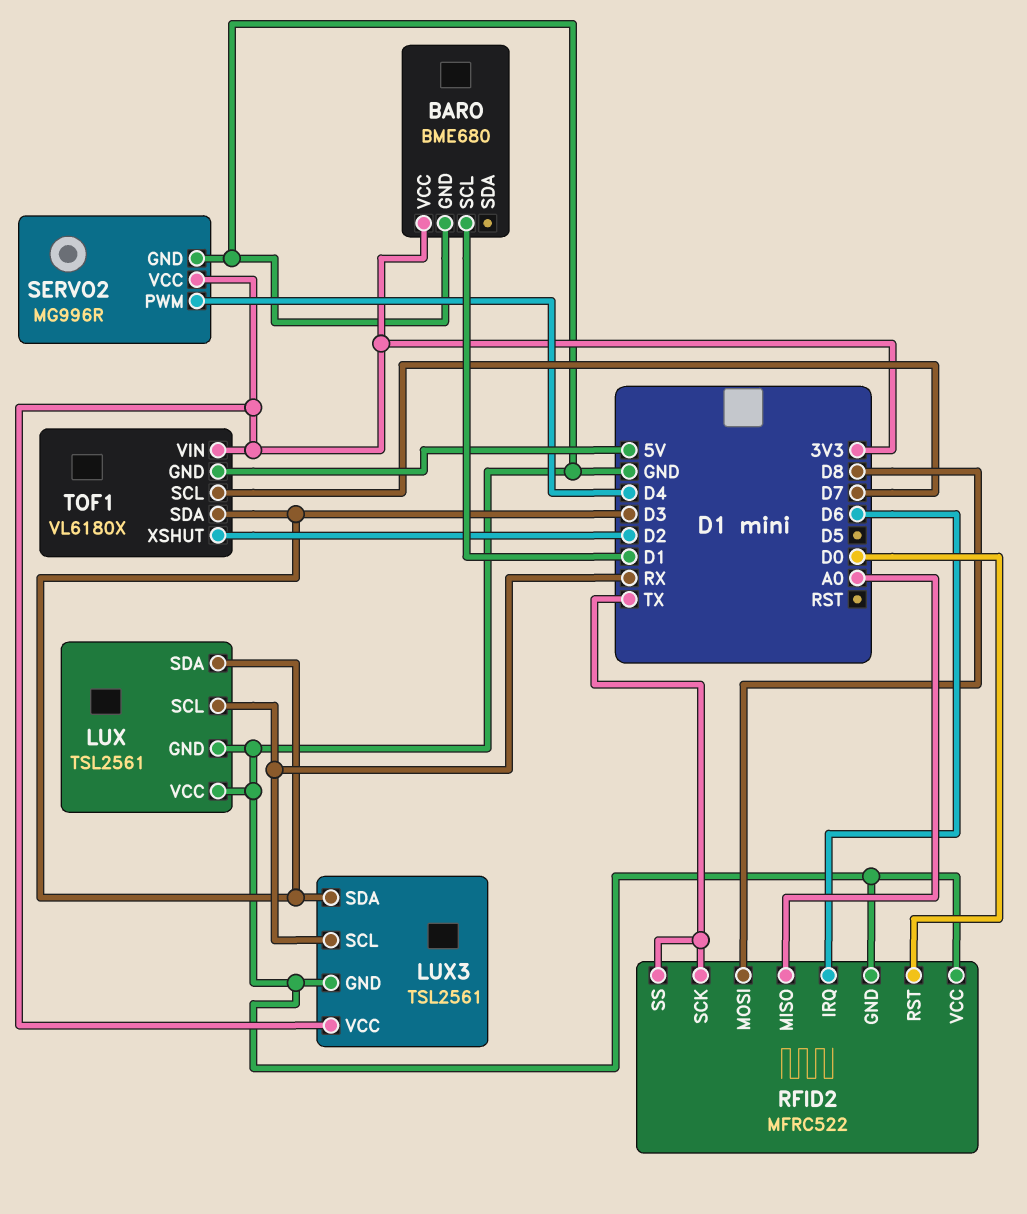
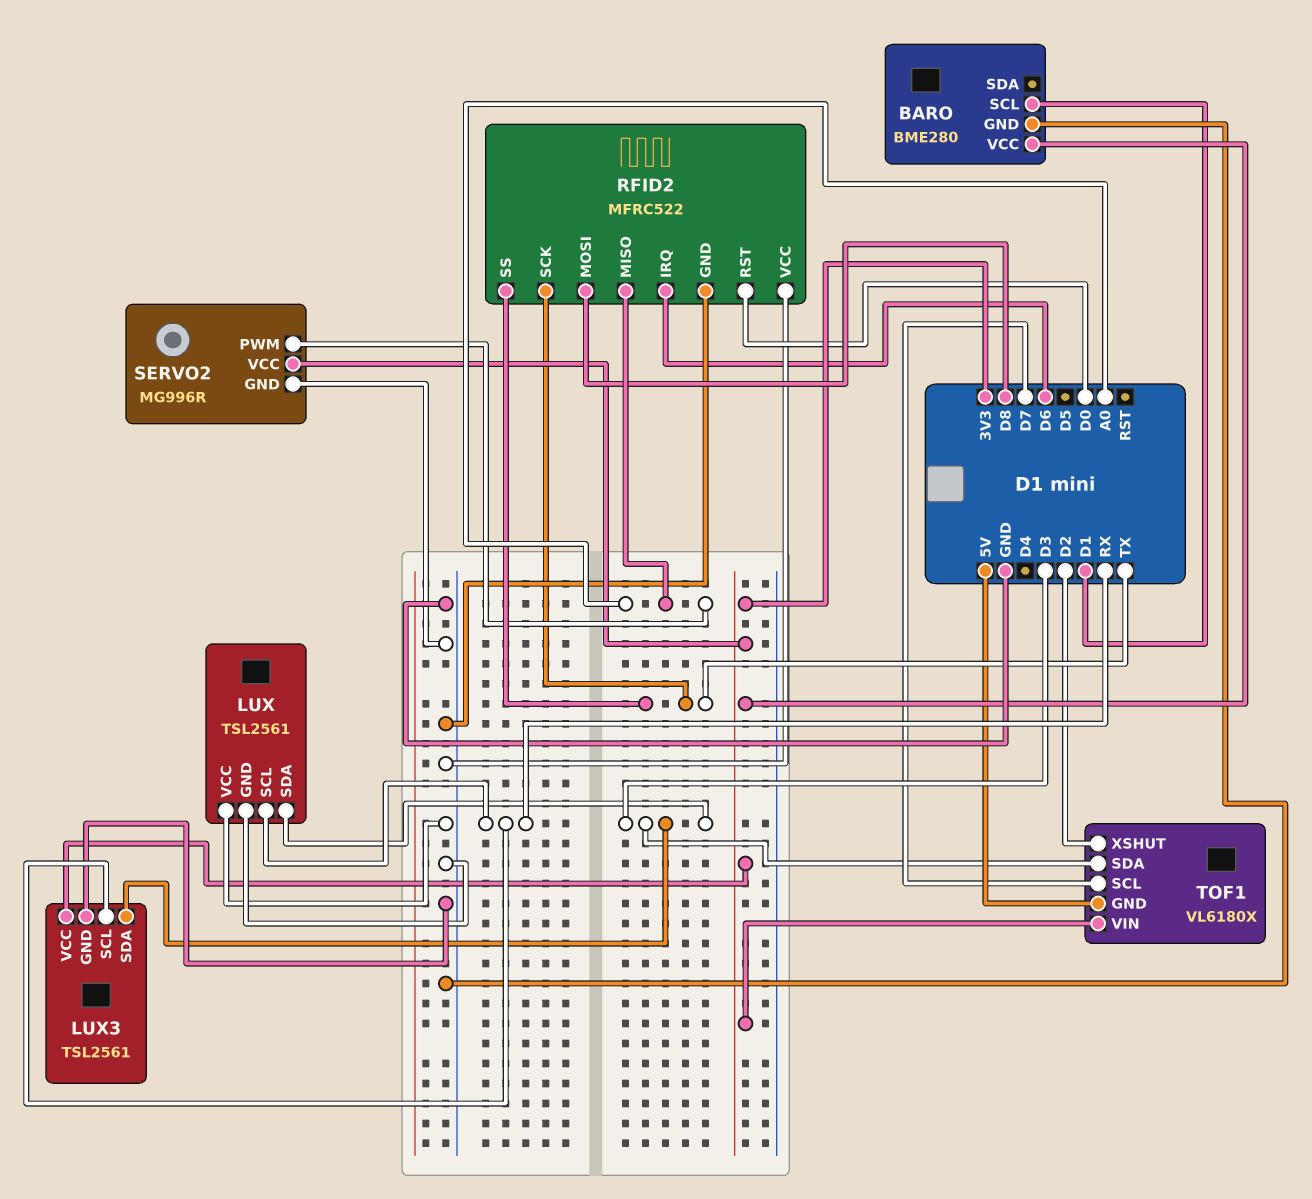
BARO: BME680 -> BME280
SERVO2 pin PWM: D4 -> A0

